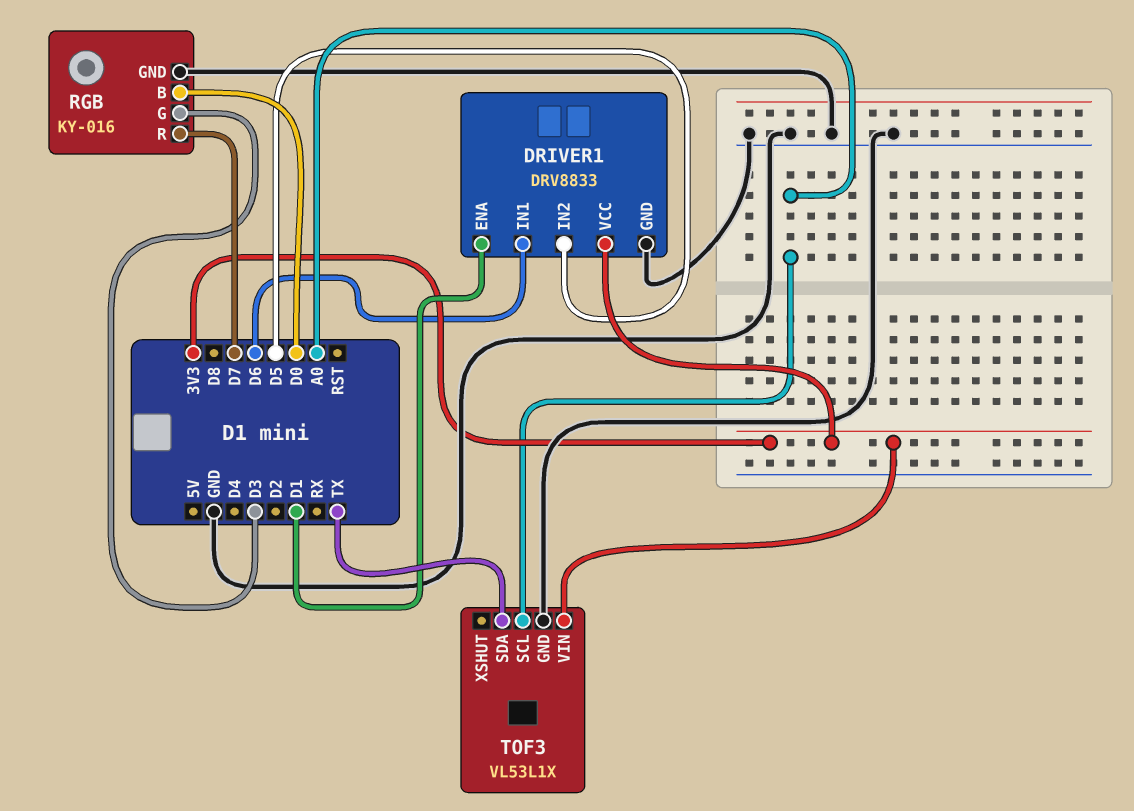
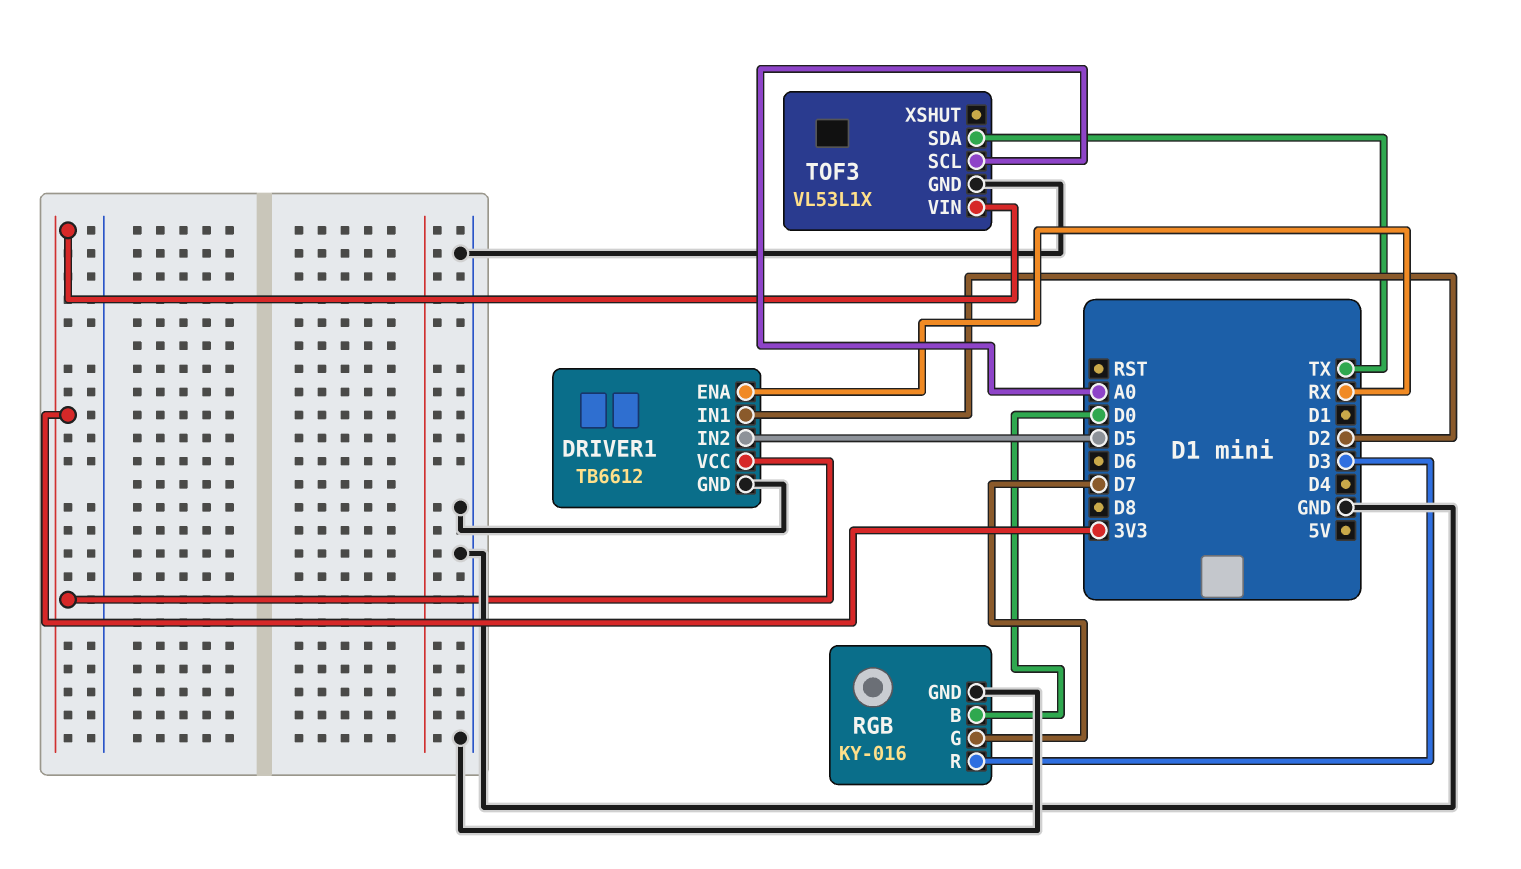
DRIVER1: DRV8833 -> TB6612
DRIVER1 pin ENA: D1 -> RX
DRIVER1 pin IN1: D6 -> D2
RGB pin G: D3 -> D7
RGB pin R: D7 -> D3

